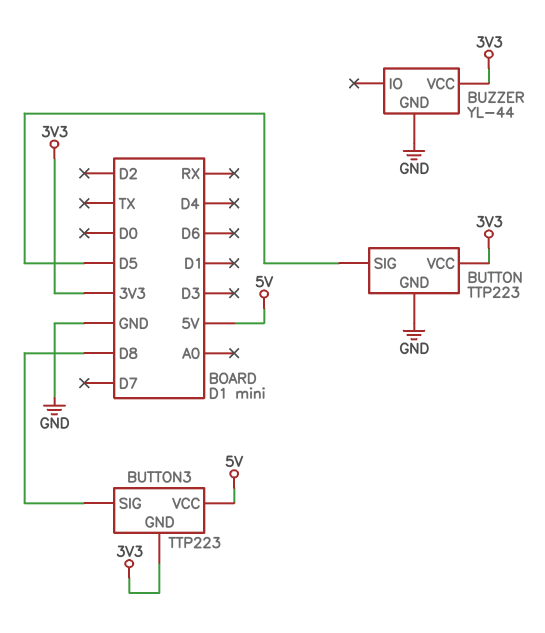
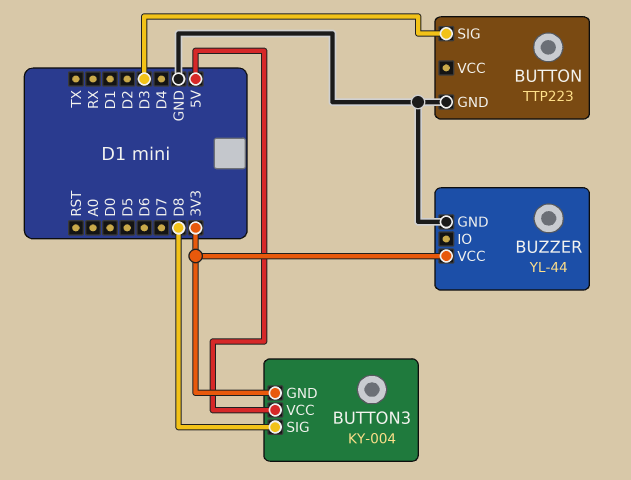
BUTTON pin SIG: D5 -> D3
BUTTON pin VCC: 3V3 -> none
BUTTON3: TTP223 -> KY-004

